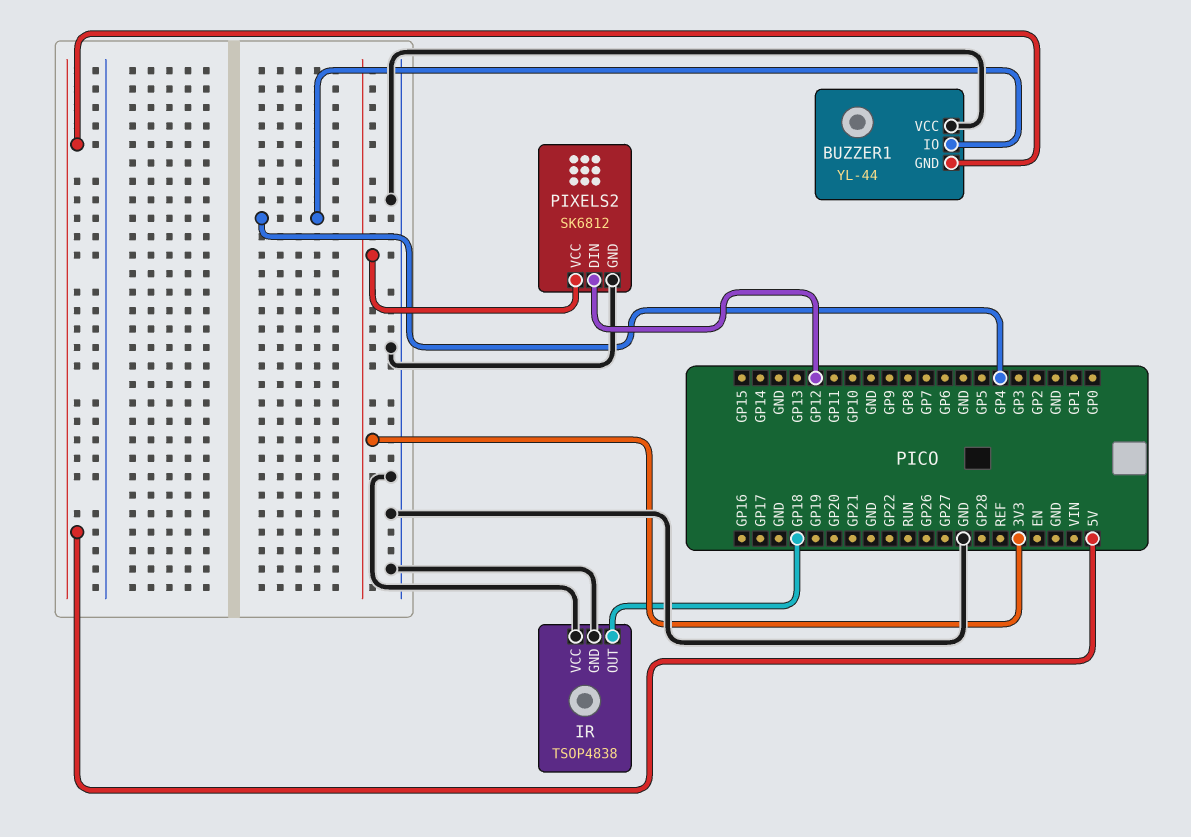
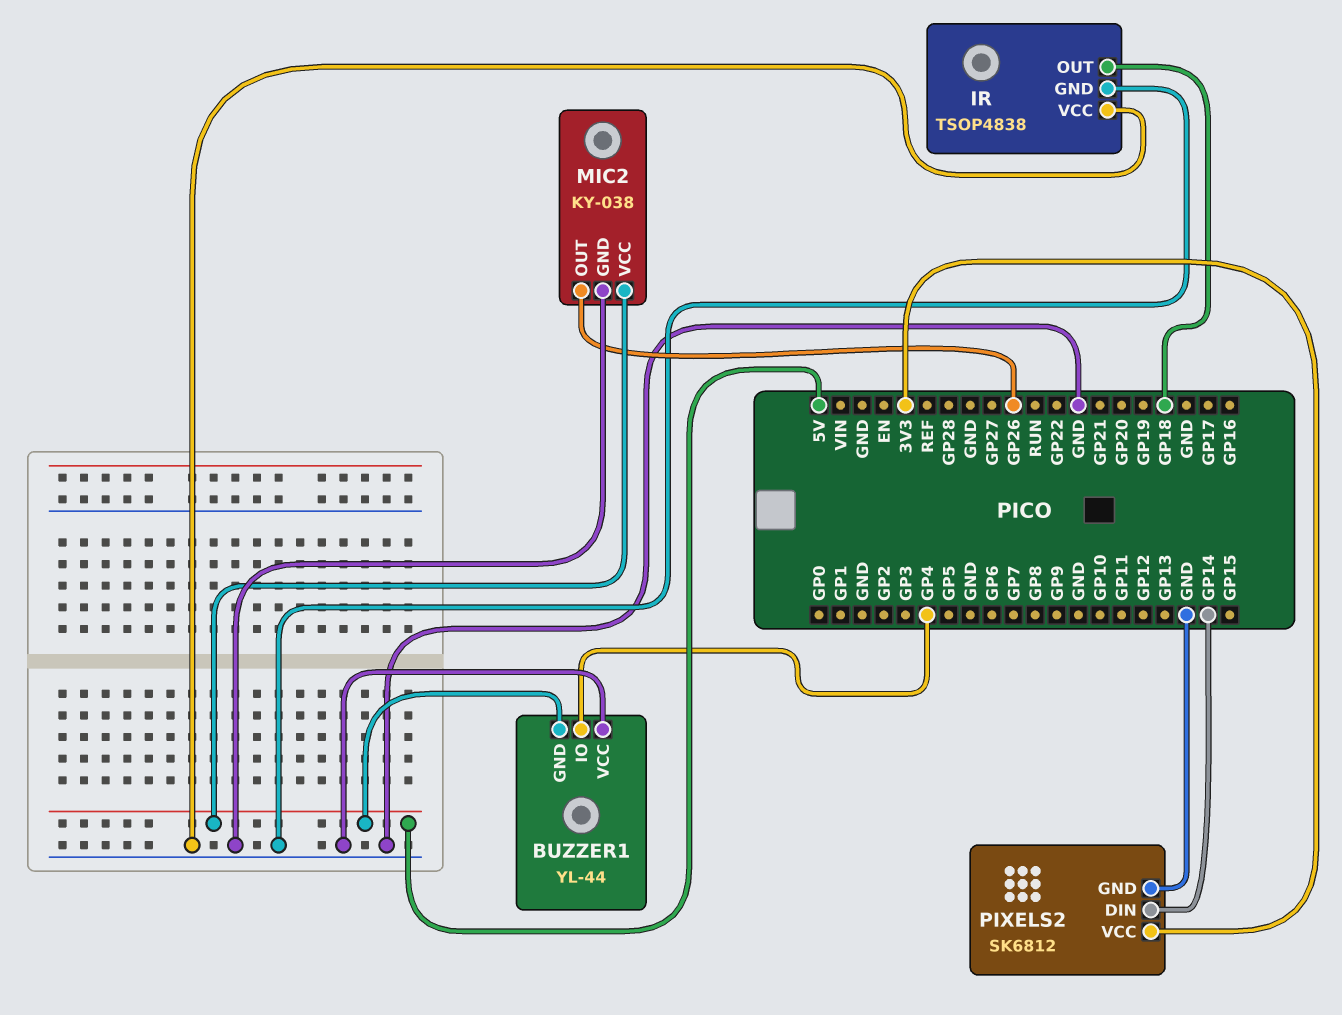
MIC2: none -> KY-038
MIC2 pin GND: none -> GND
MIC2 pin OUT: none -> GP26
MIC2 pin VCC: none -> 5V
PIXELS2 pin DIN: GP12 -> GP14

